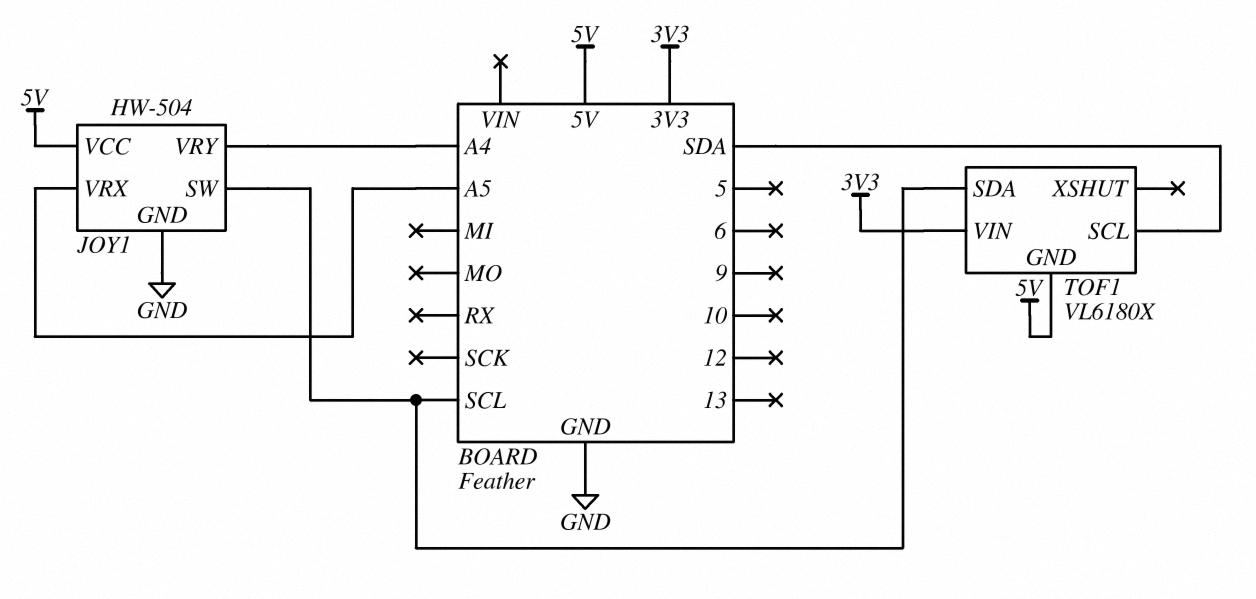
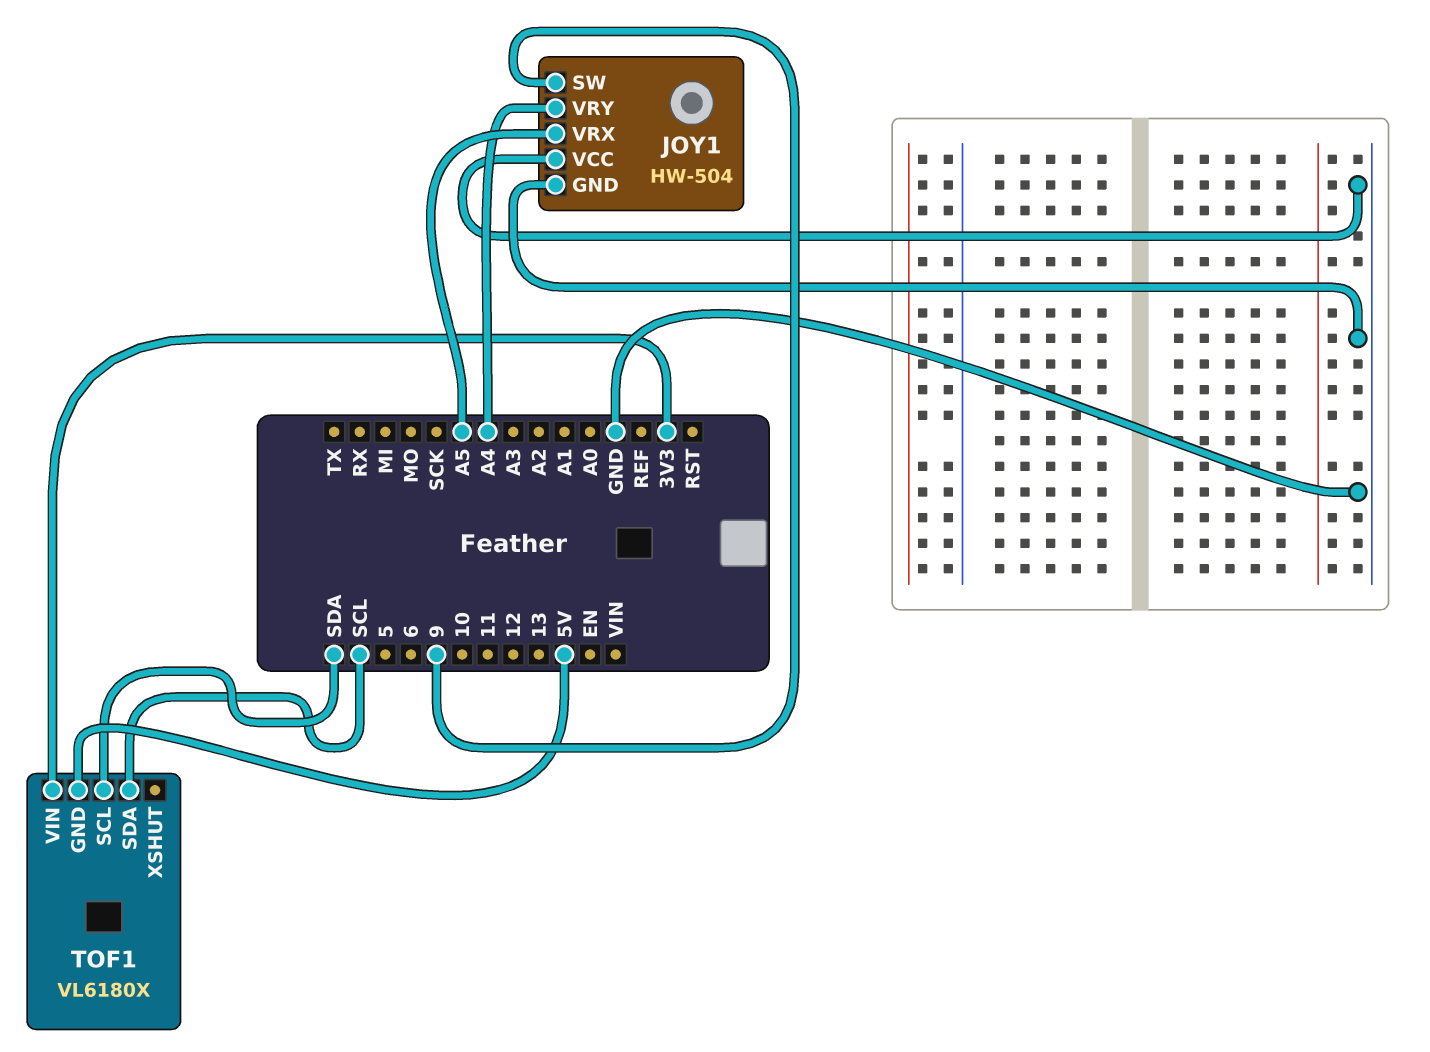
JOY1 pin SW: SCL -> 9
JOY1 pin VCC: 5V -> GND

